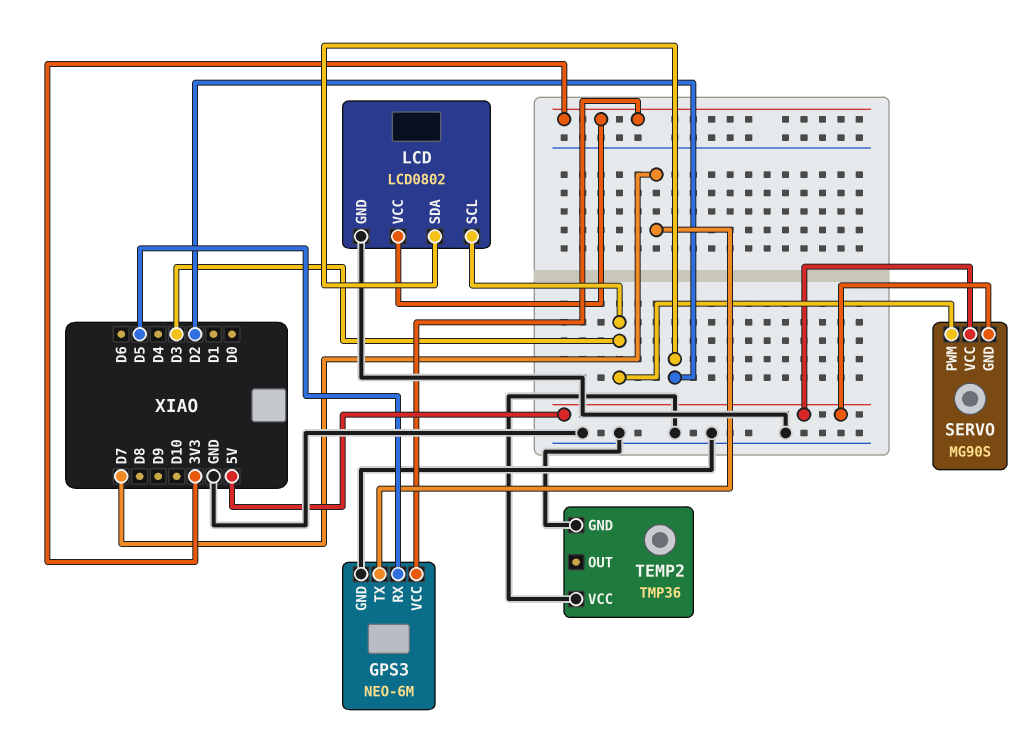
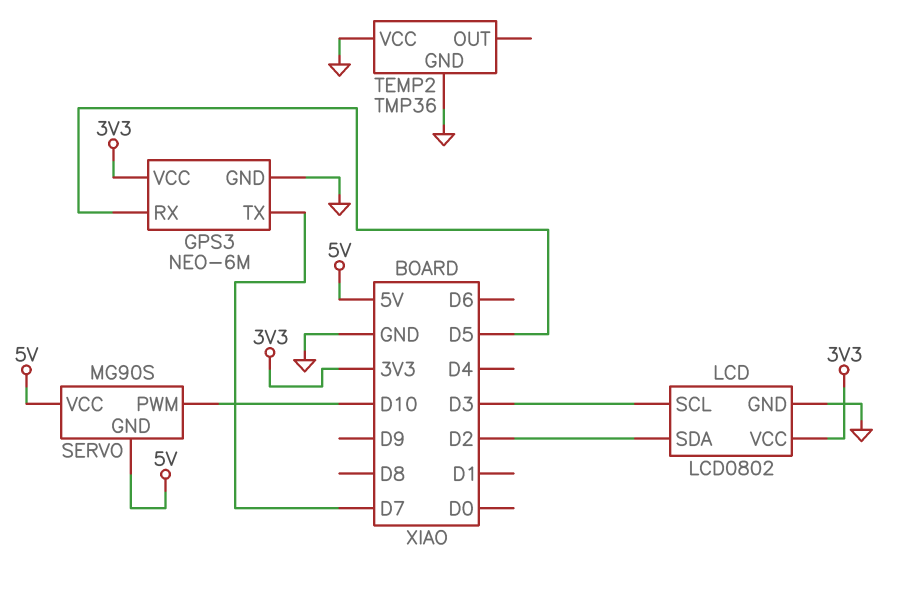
SERVO pin PWM: D3 -> D10

